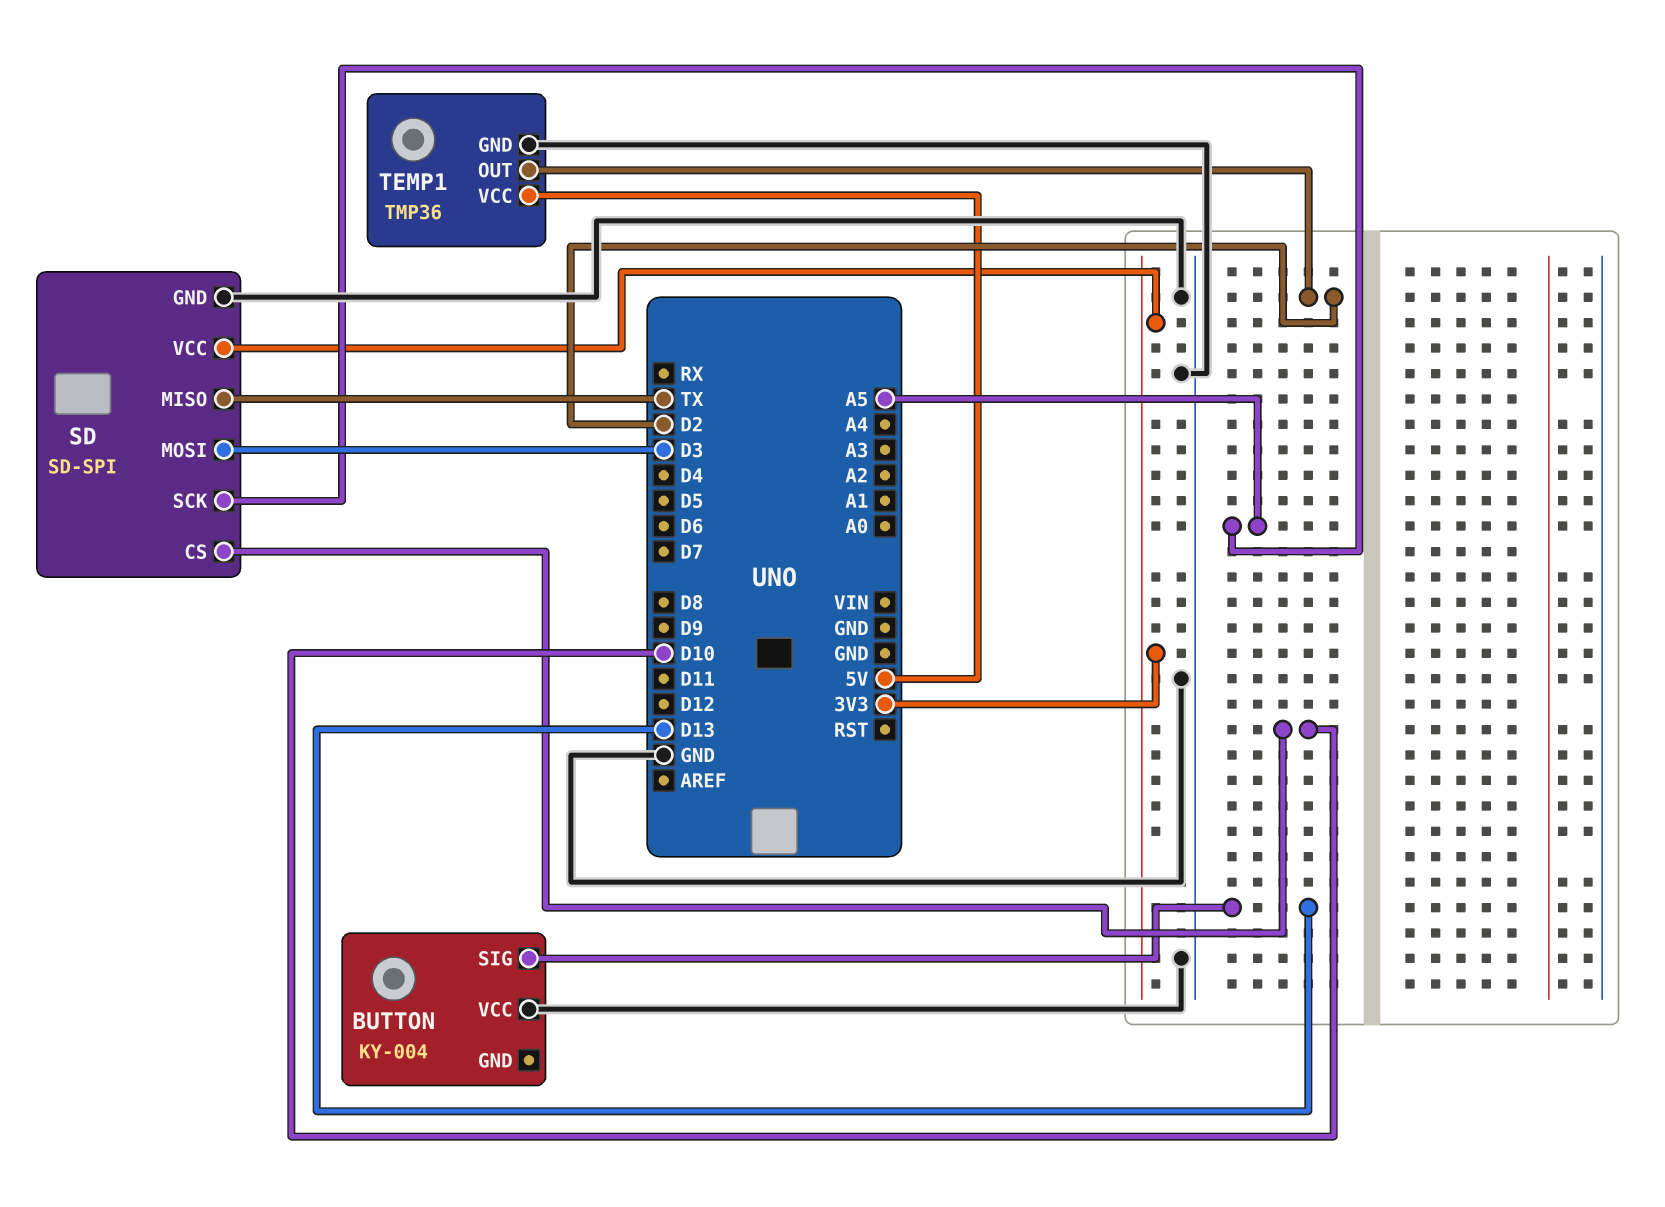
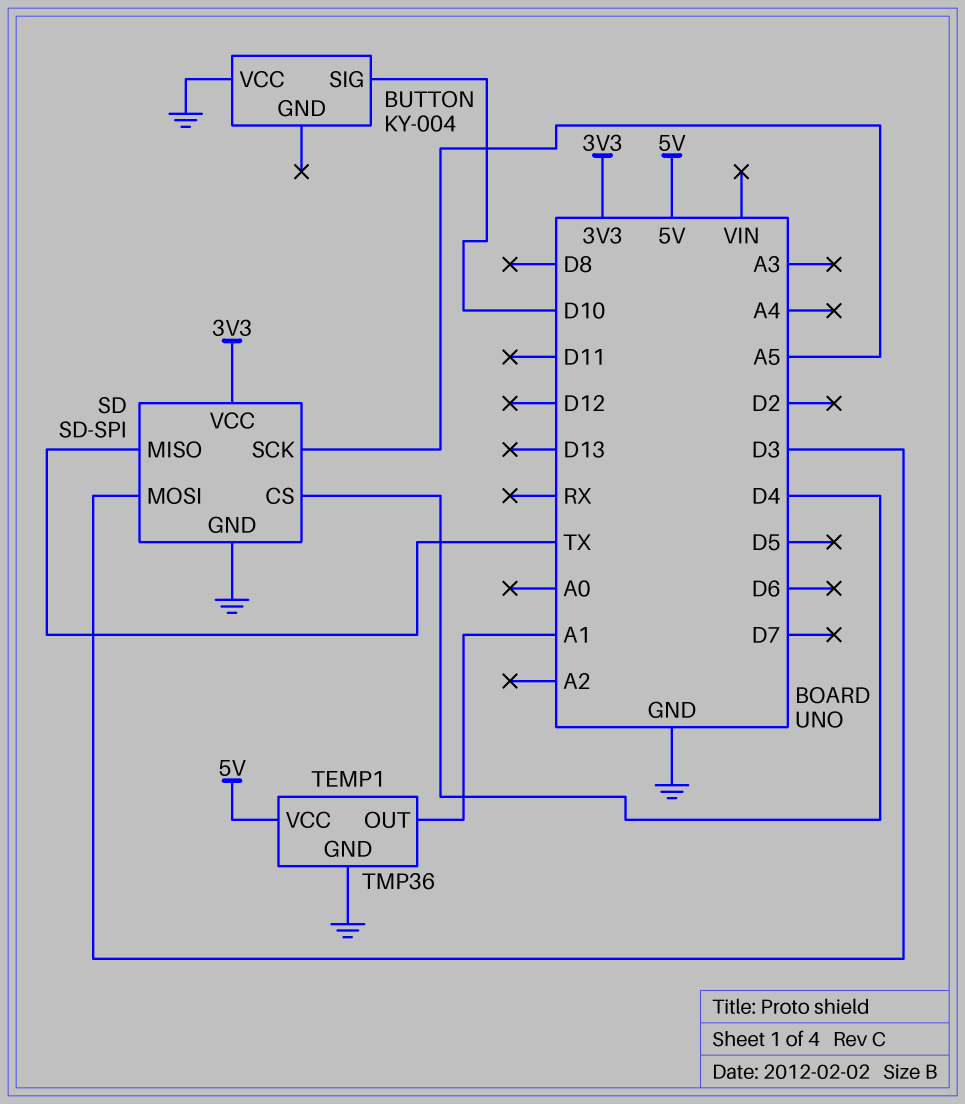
BUTTON pin SIG: D13 -> D10
SD pin CS: D10 -> D4
TEMP1 pin OUT: D2 -> A1

